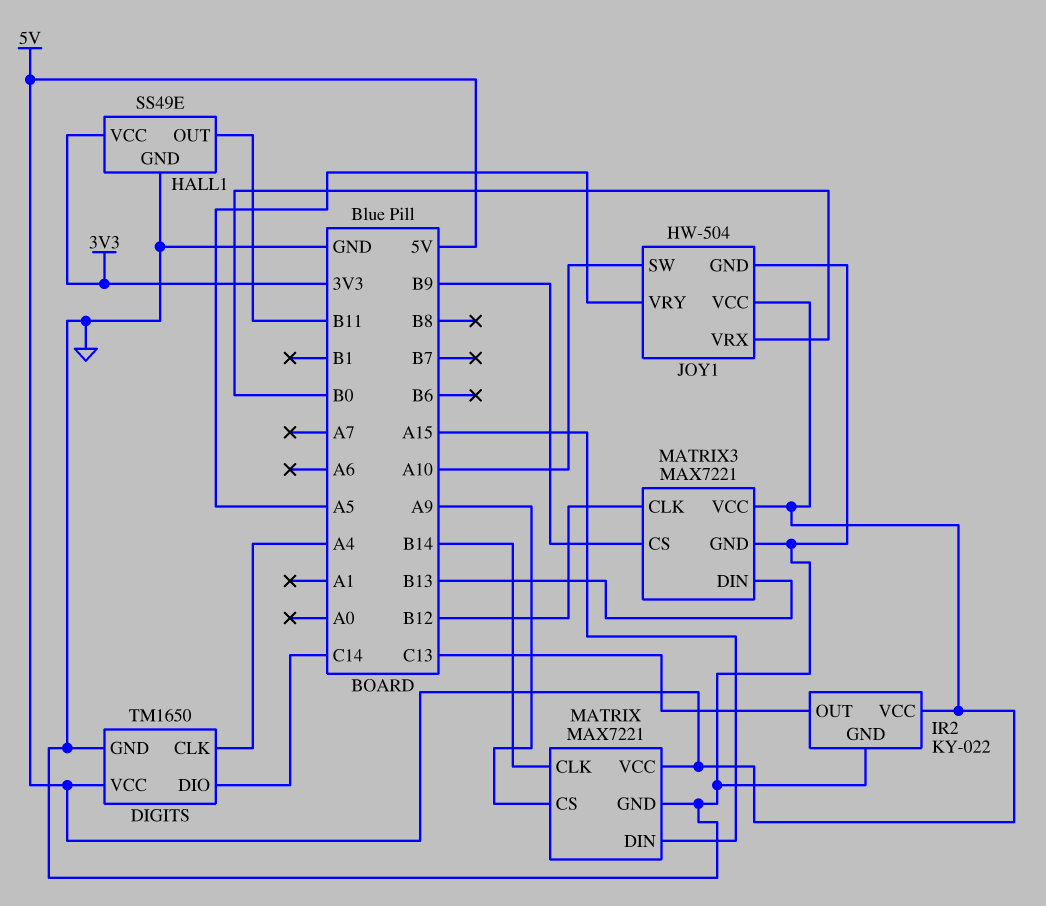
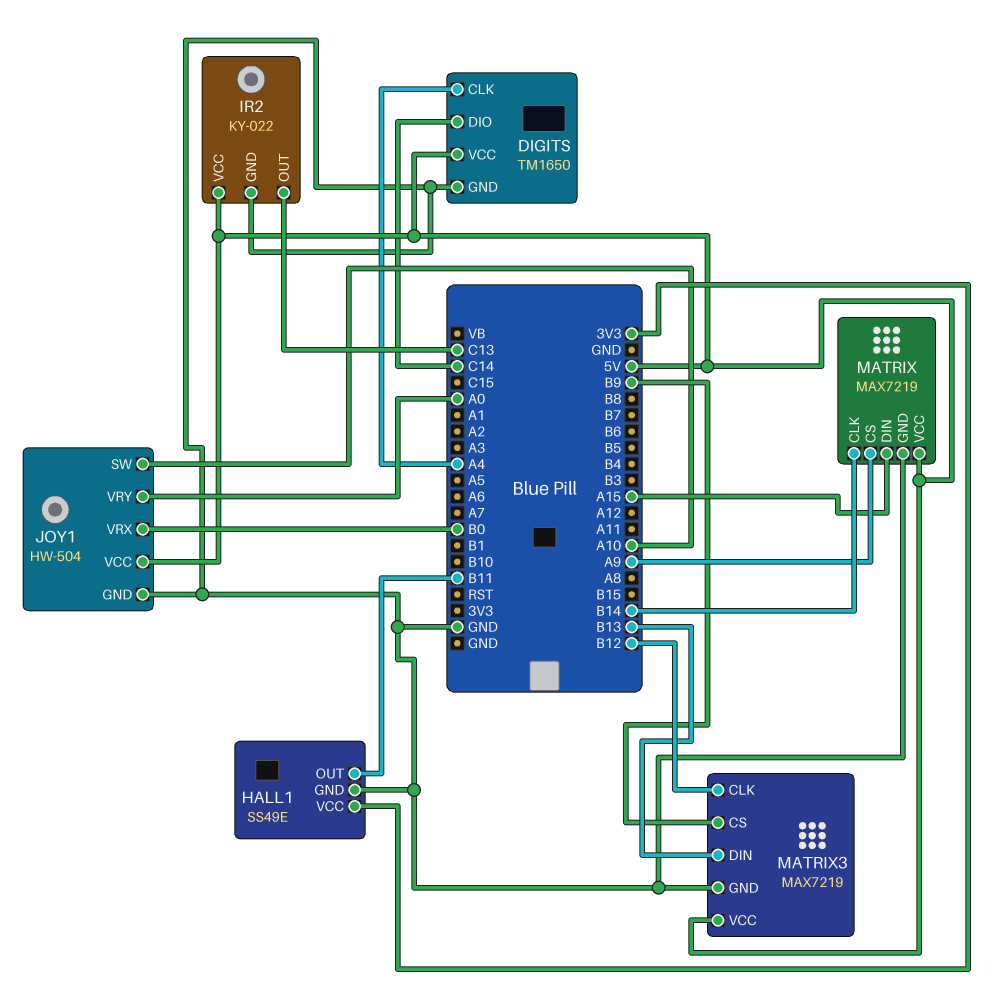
JOY1 pin VRY: A5 -> A0
MATRIX: MAX7221 -> MAX7219
MATRIX3: MAX7221 -> MAX7219

